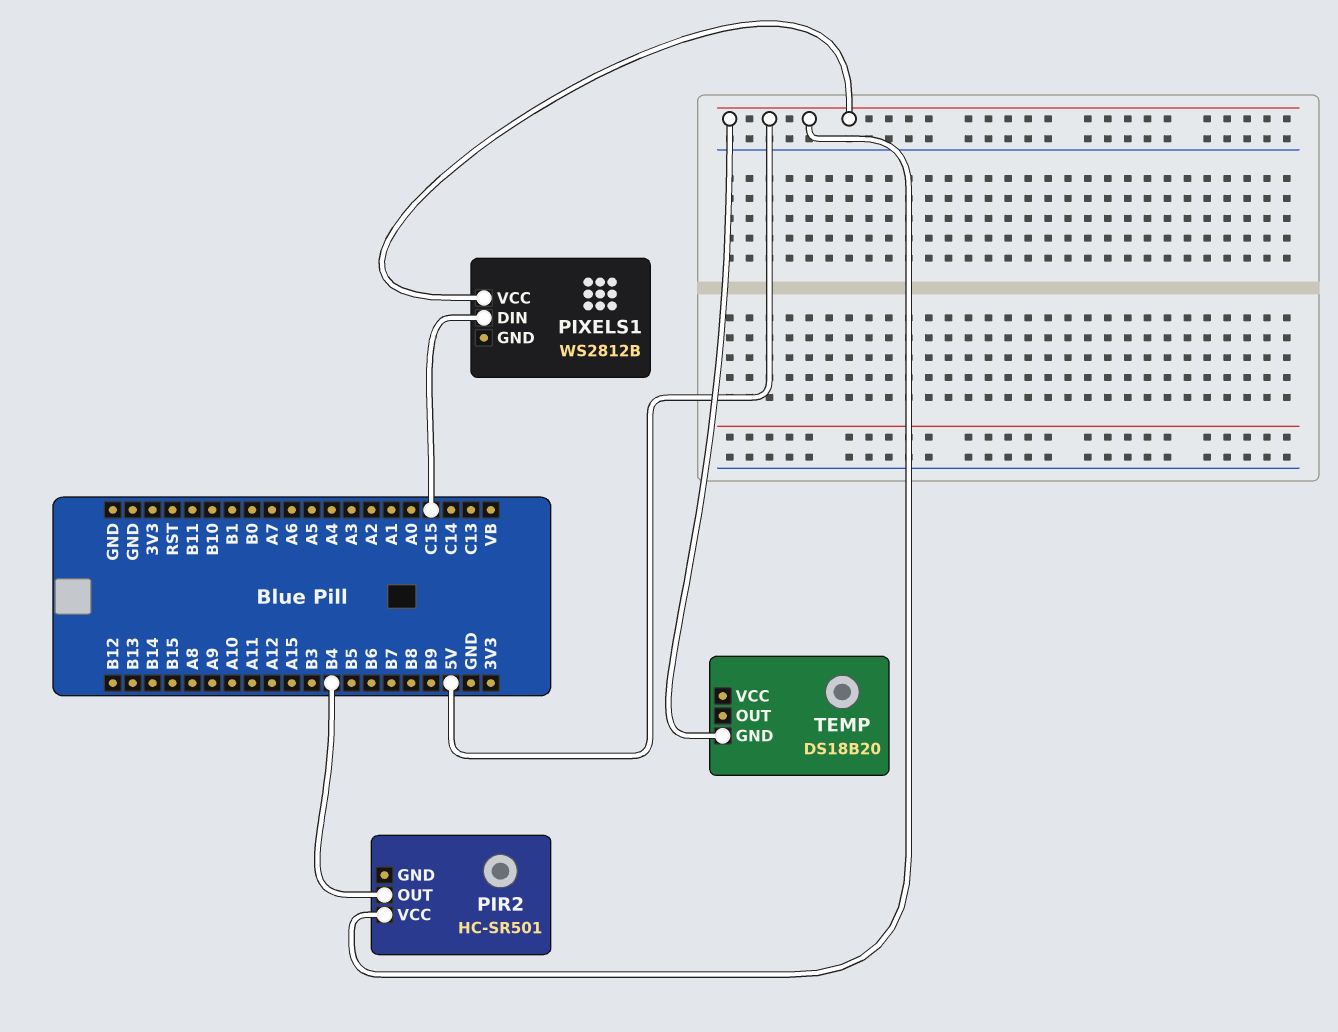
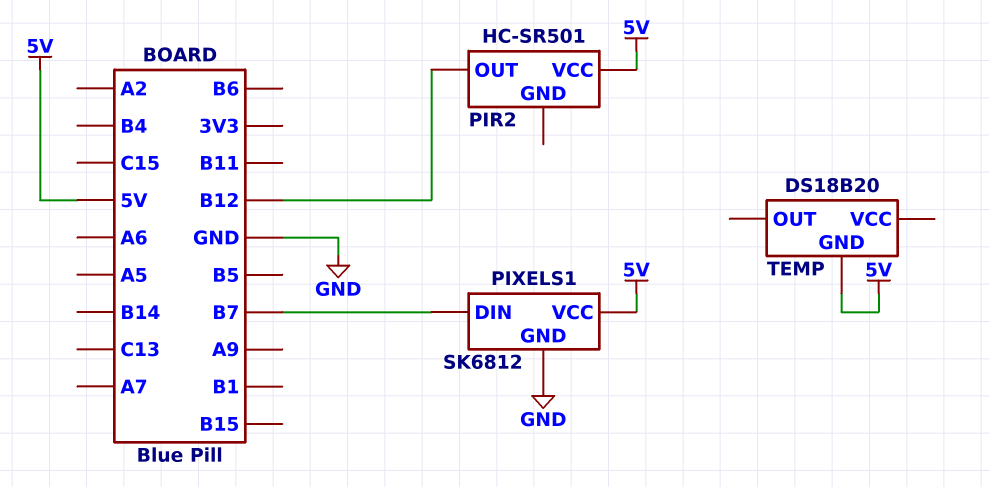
PIR2 pin OUT: B4 -> B12
PIXELS1: WS2812B -> SK6812
PIXELS1 pin DIN: C15 -> B7
PIXELS1 pin GND: none -> GND

